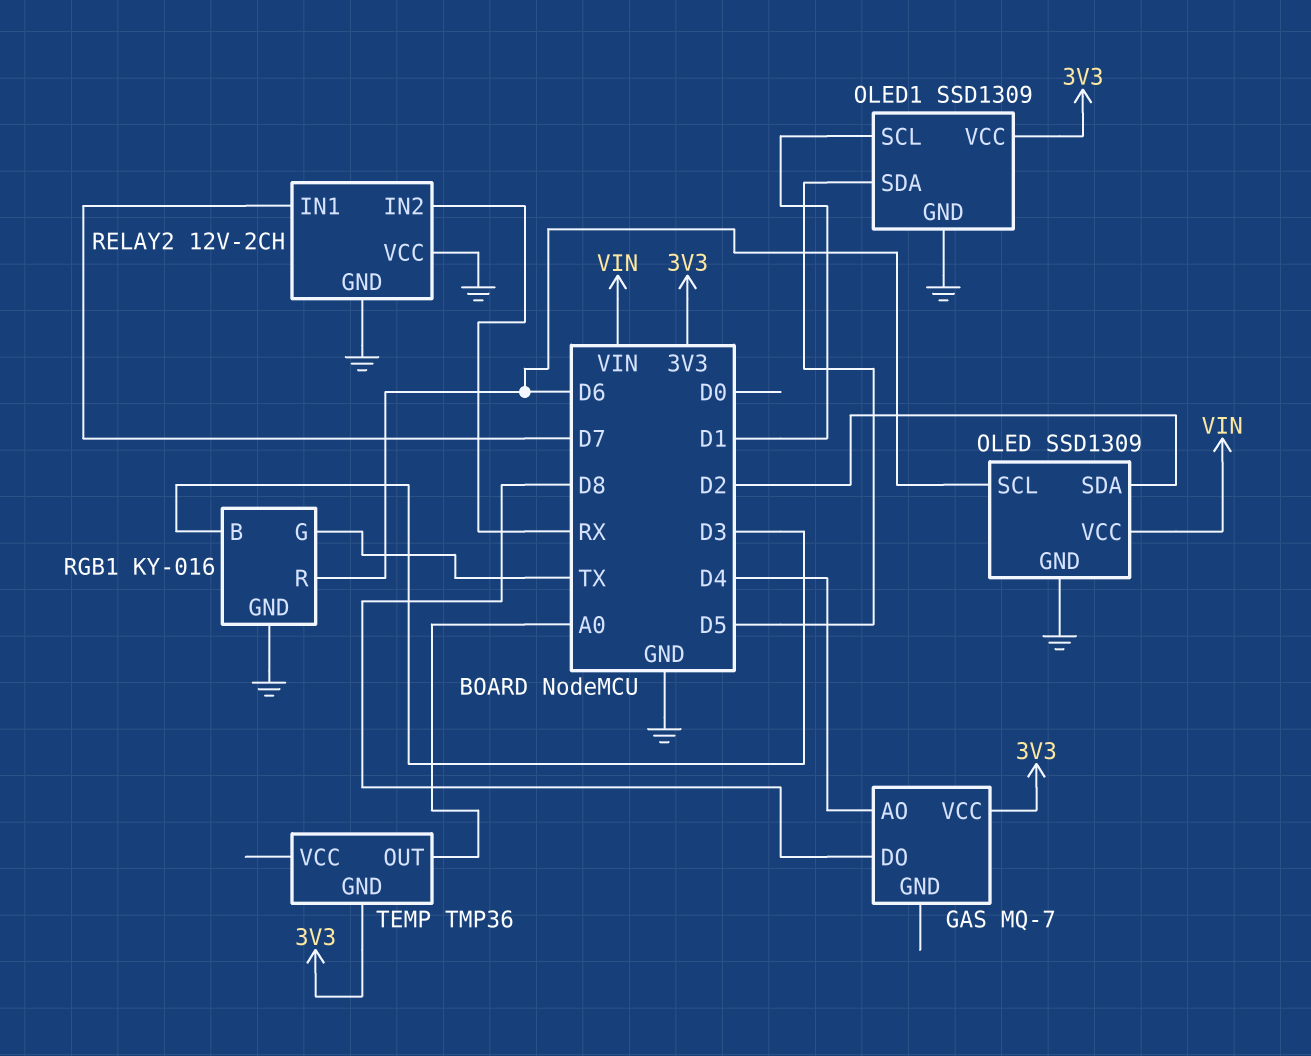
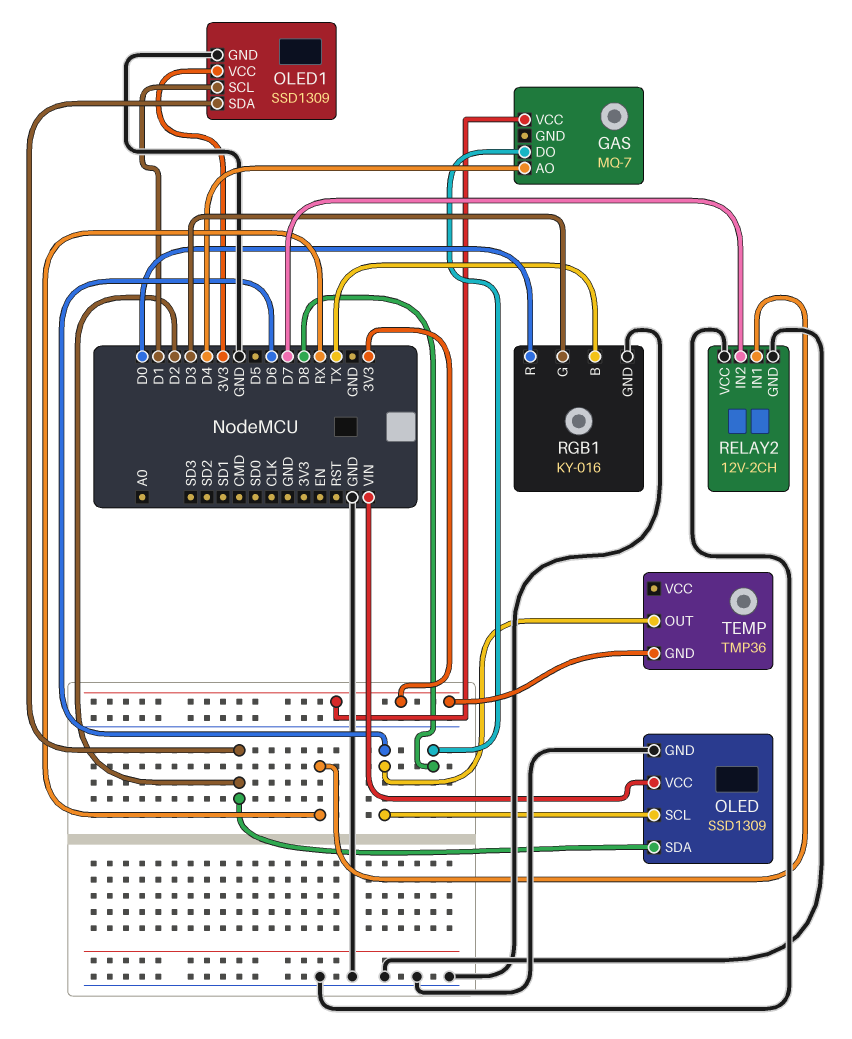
OLED1 pin SDA: D5 -> D2
RELAY2 pin IN1: D7 -> RX
RELAY2 pin IN2: RX -> D7
RGB1 pin B: D3 -> TX
RGB1 pin G: TX -> D3
RGB1 pin R: D6 -> D0
TEMP pin OUT: A0 -> D6

